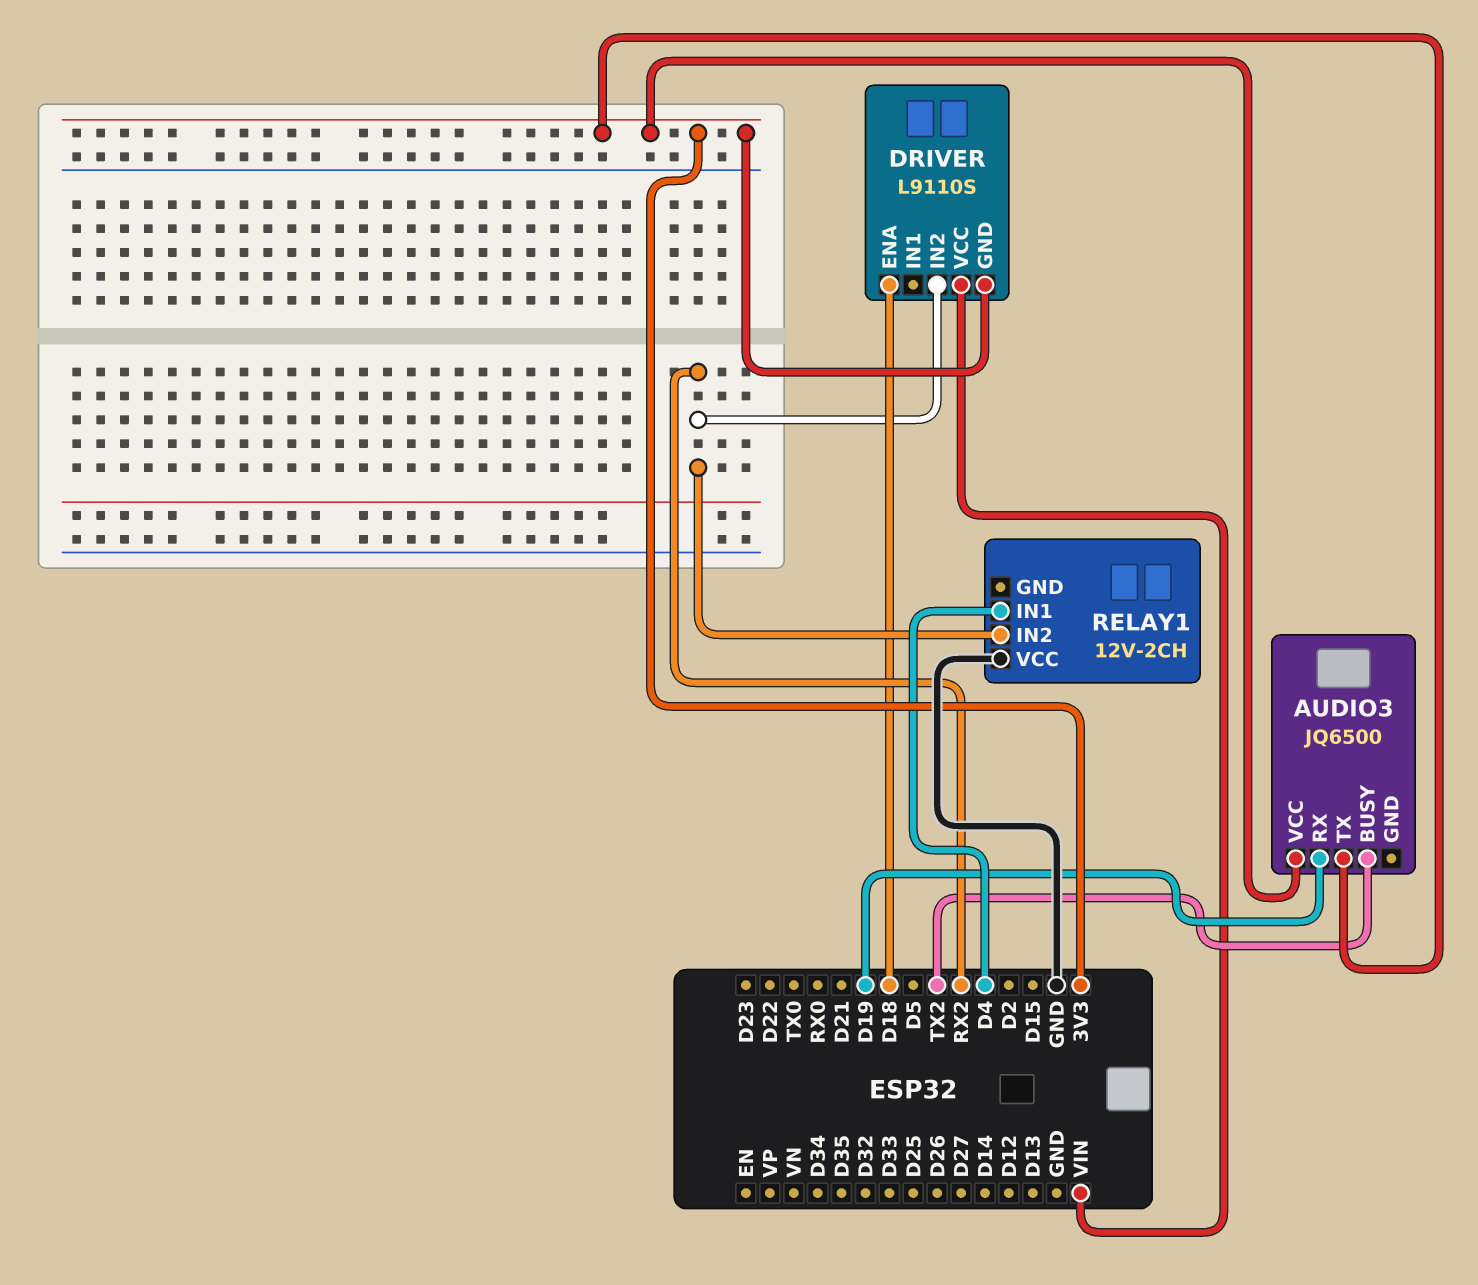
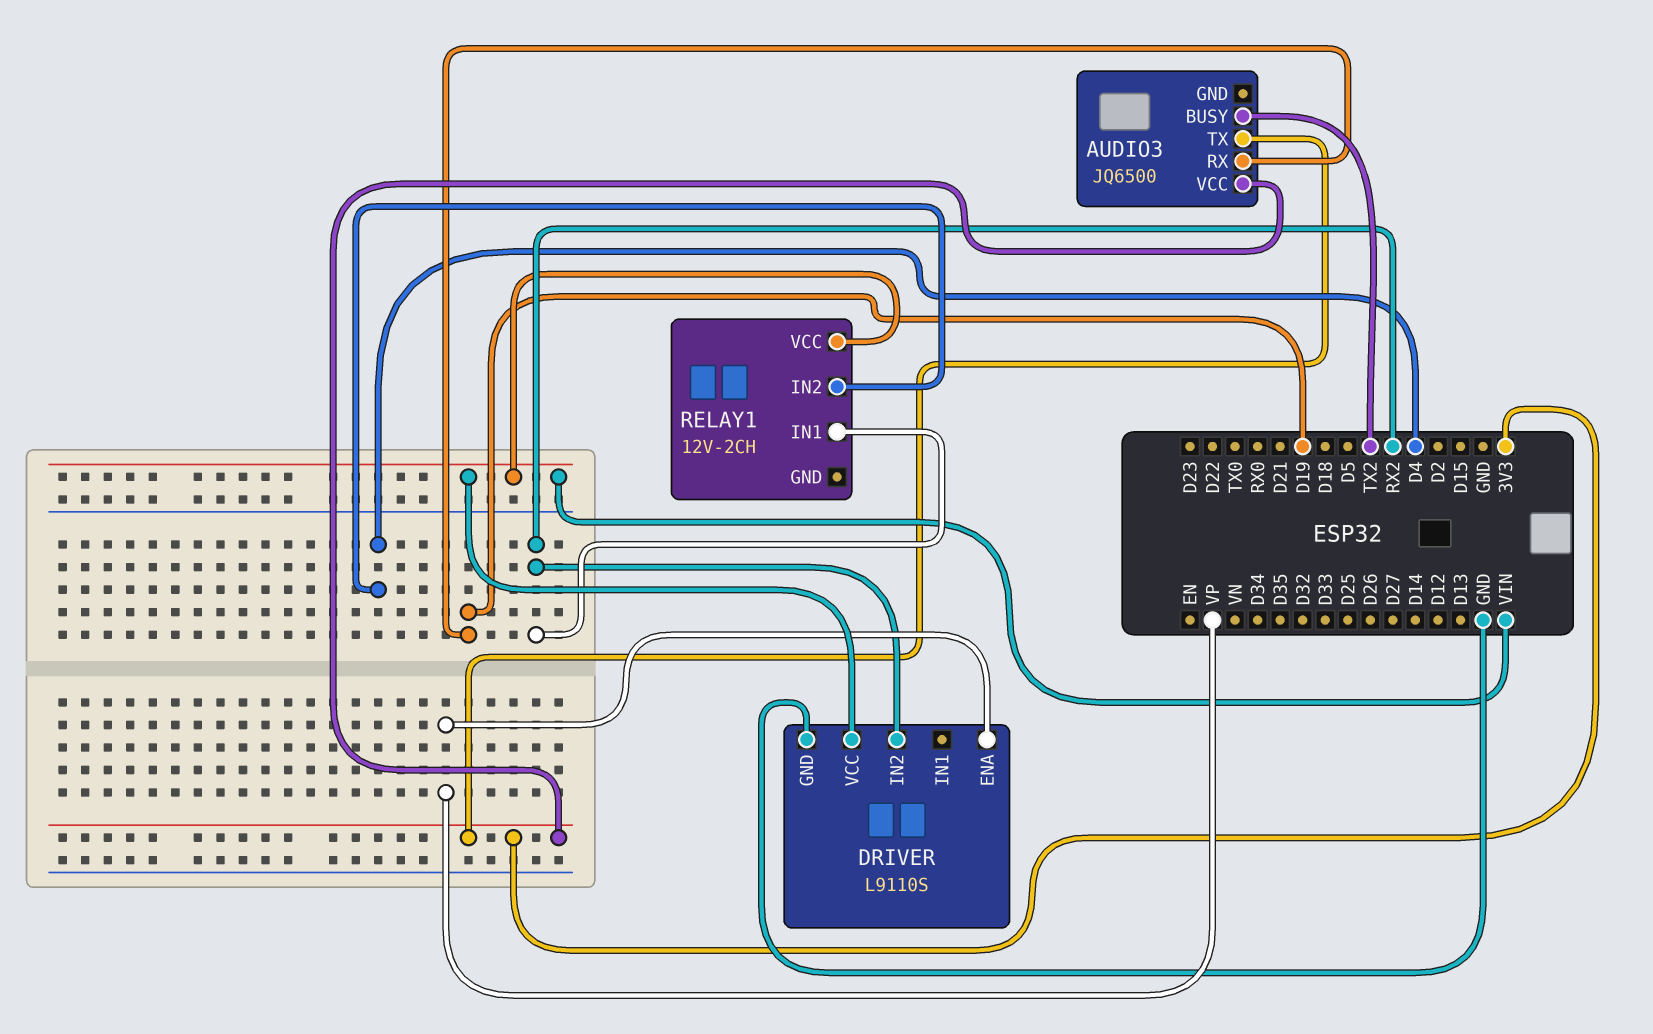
DRIVER pin ENA: D18 -> VP
DRIVER pin GND: 3V3 -> GND
RELAY1 pin IN1: D4 -> RX2
RELAY1 pin IN2: RX2 -> D4
RELAY1 pin VCC: GND -> VIN

